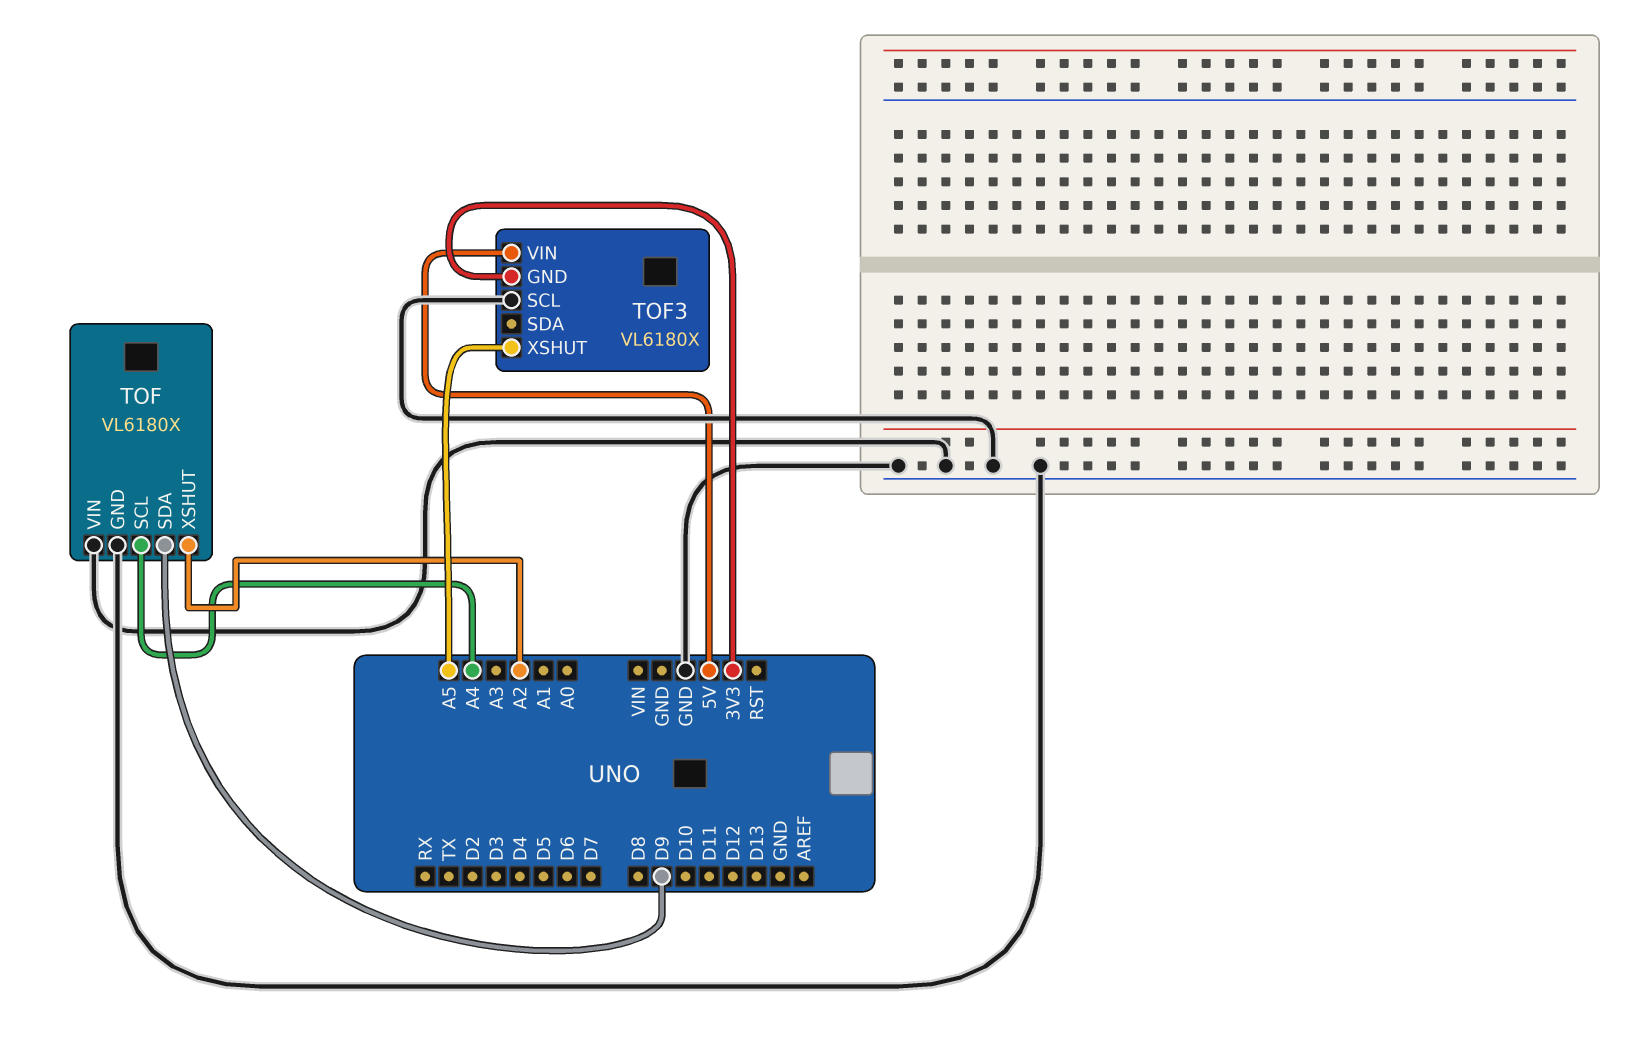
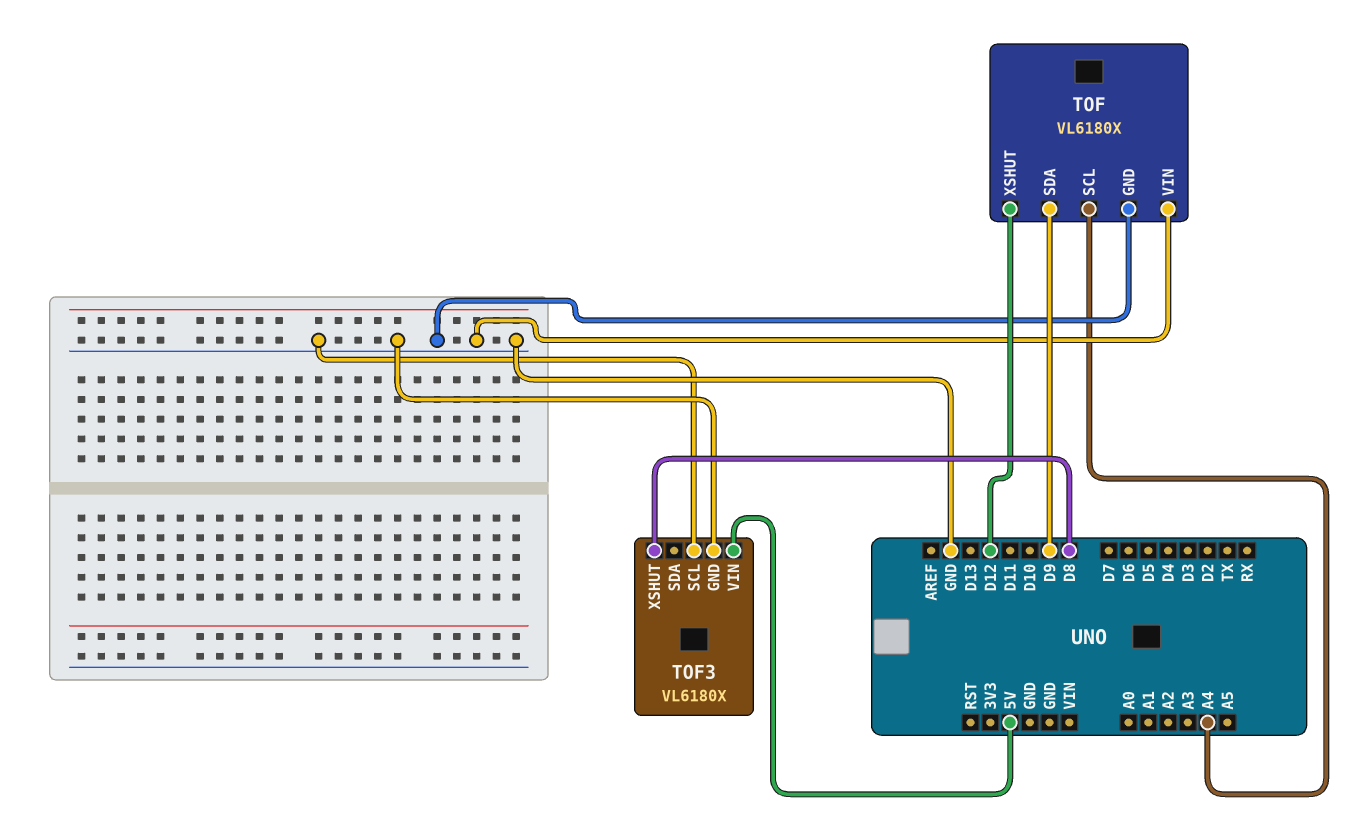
TOF pin XSHUT: A2 -> D12
TOF3 pin GND: 3V3 -> GND
TOF3 pin XSHUT: A5 -> D8

